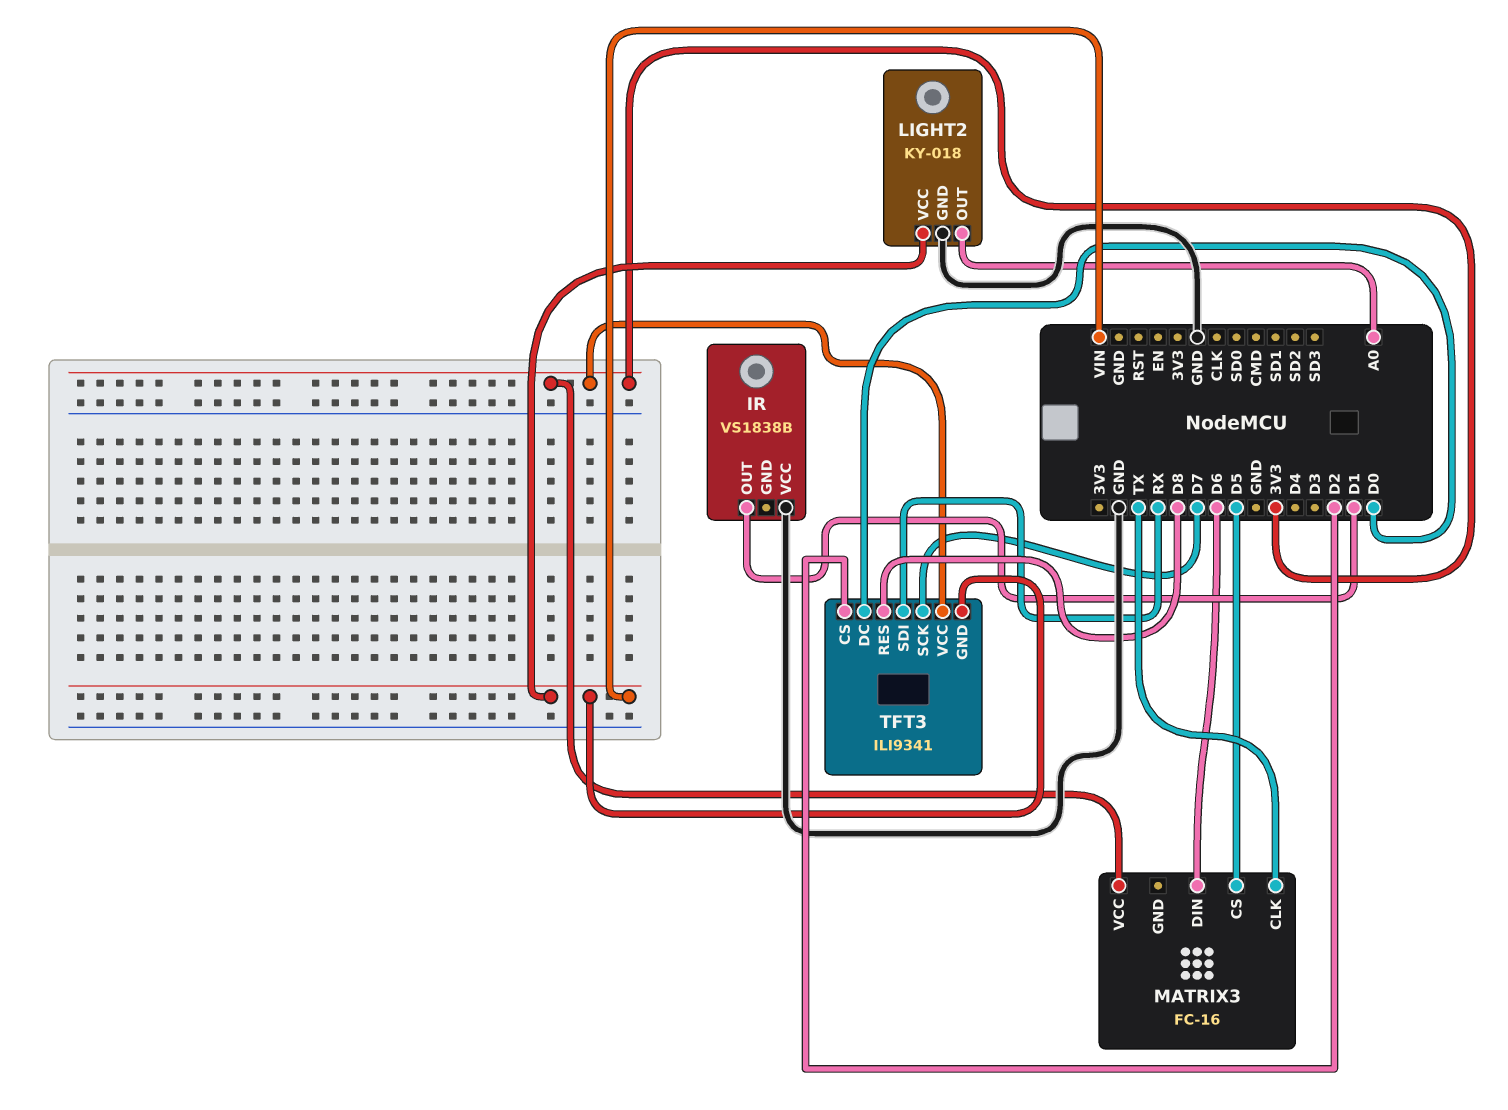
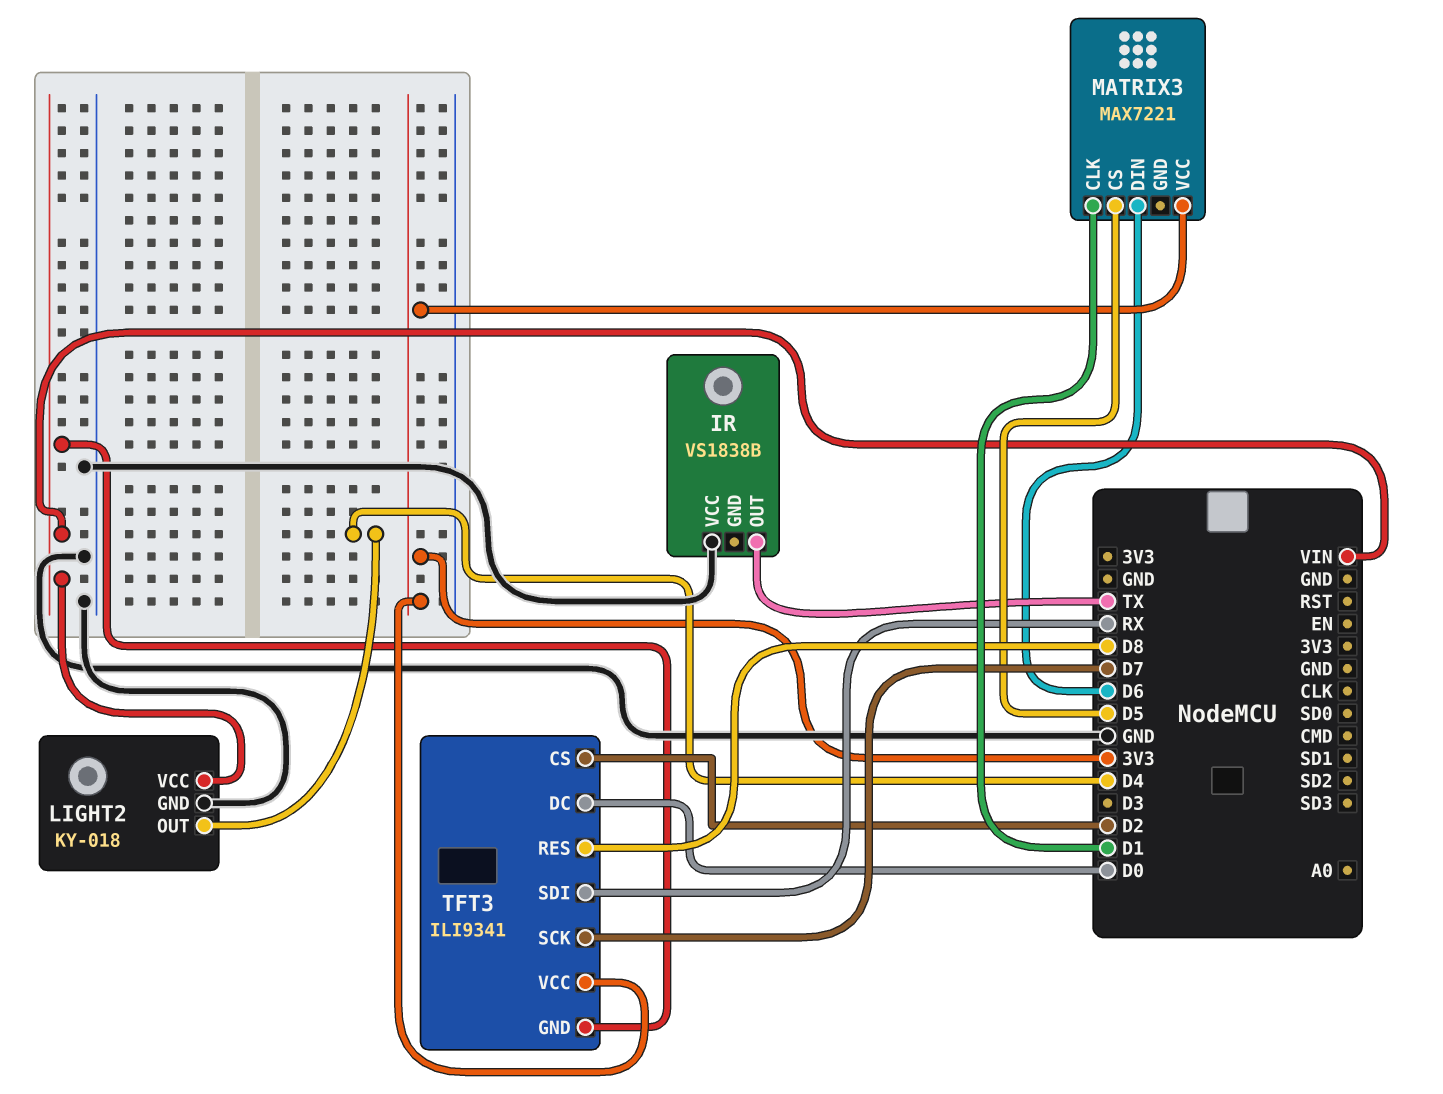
IR pin OUT: D1 -> TX
LIGHT2 pin OUT: A0 -> D4
MATRIX3: FC-16 -> MAX7221
MATRIX3 pin CLK: TX -> D1

